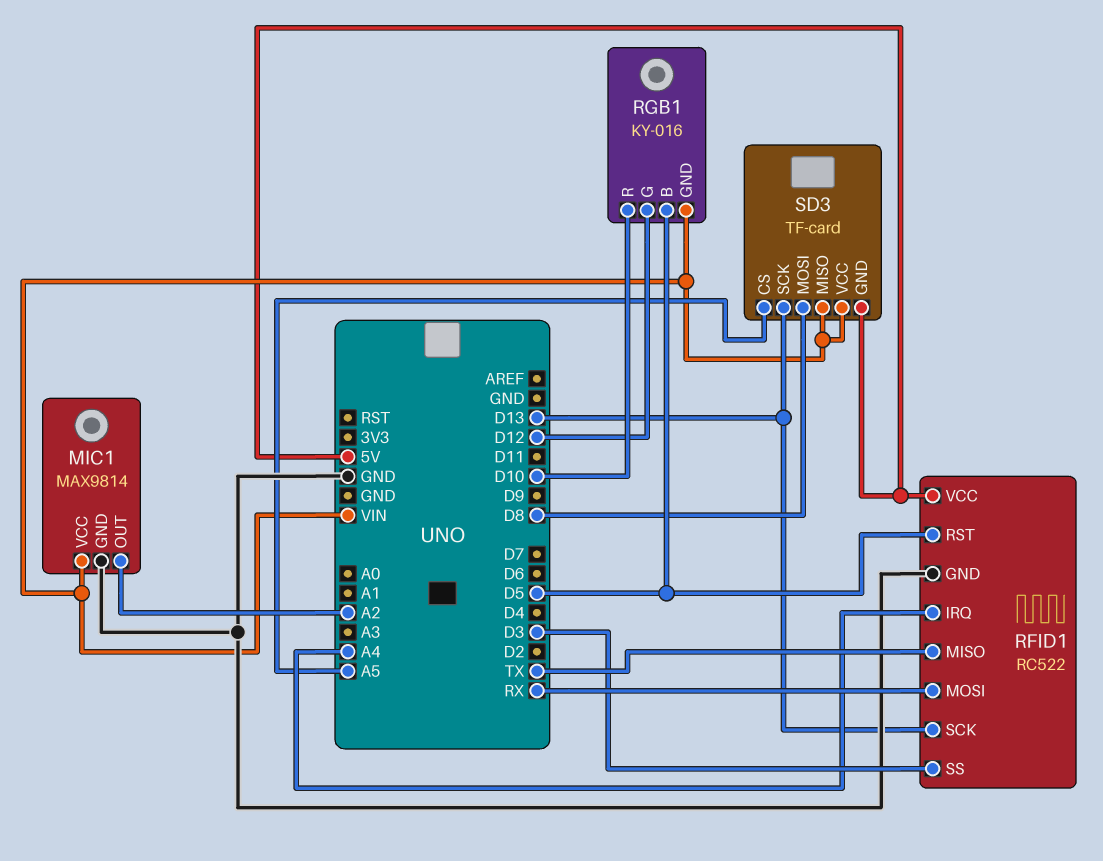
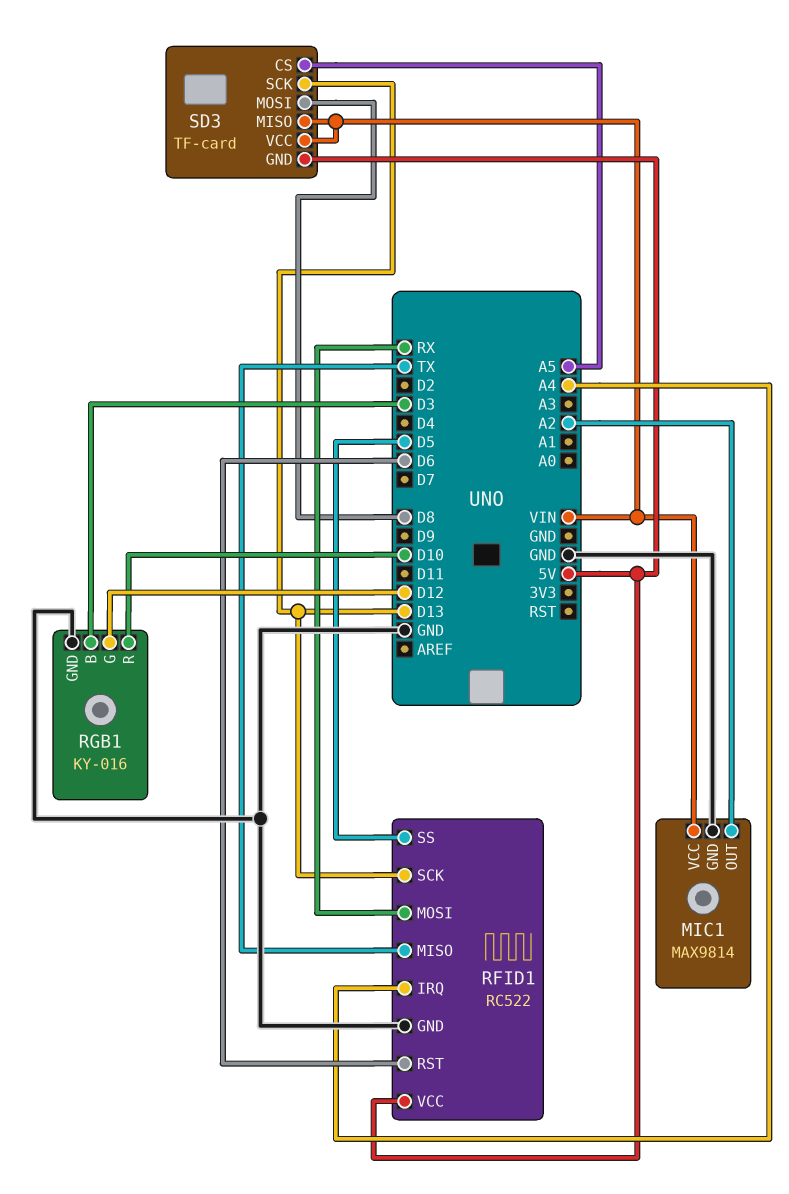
RFID1 pin RST: D5 -> D6
RFID1 pin SS: D3 -> D5
RGB1 pin B: D5 -> D3
RGB1 pin GND: VIN -> GND

